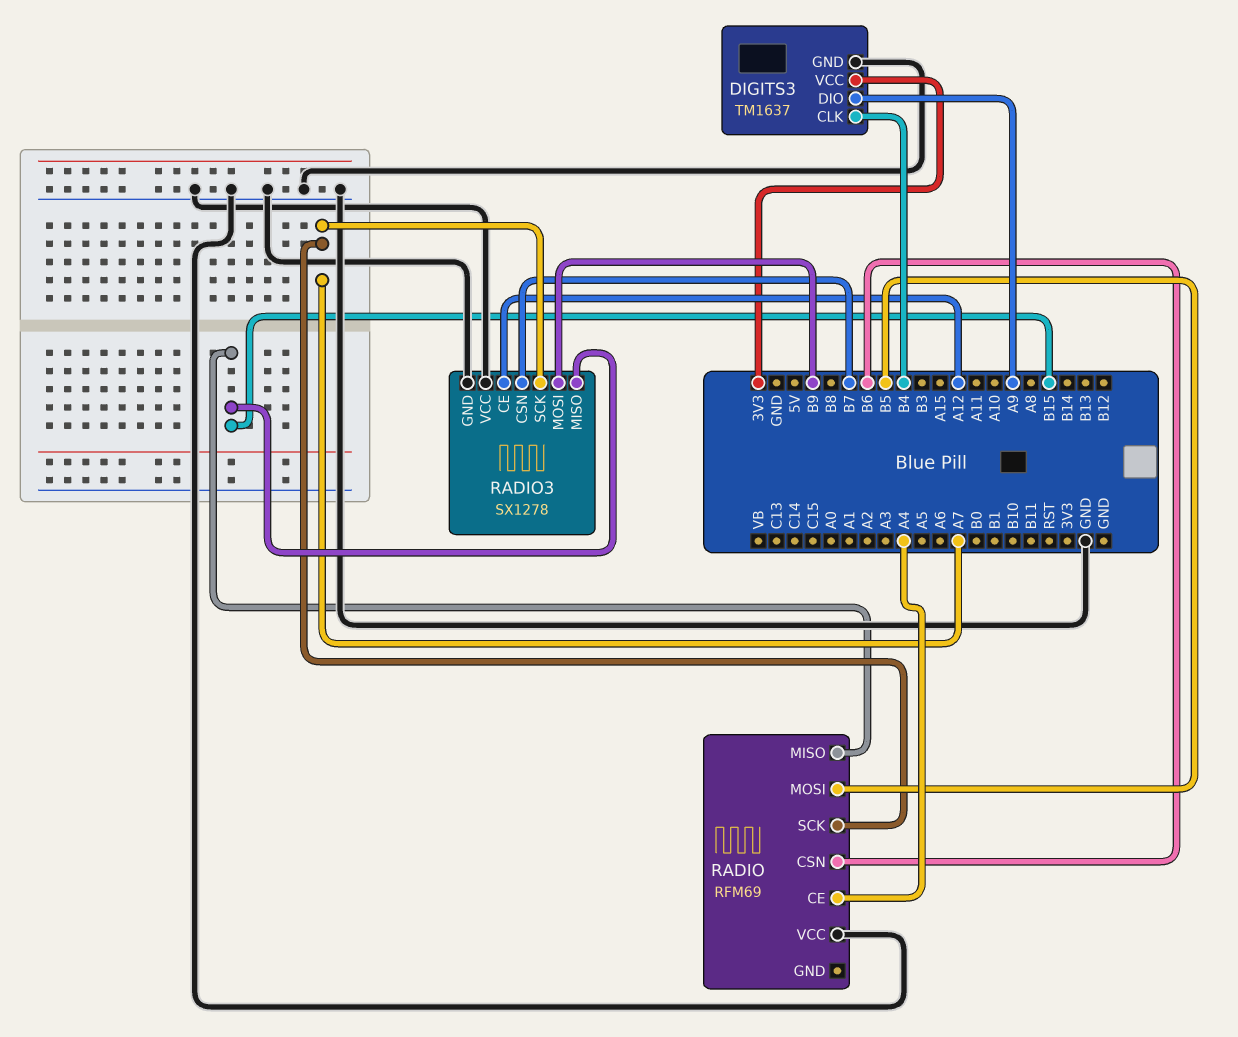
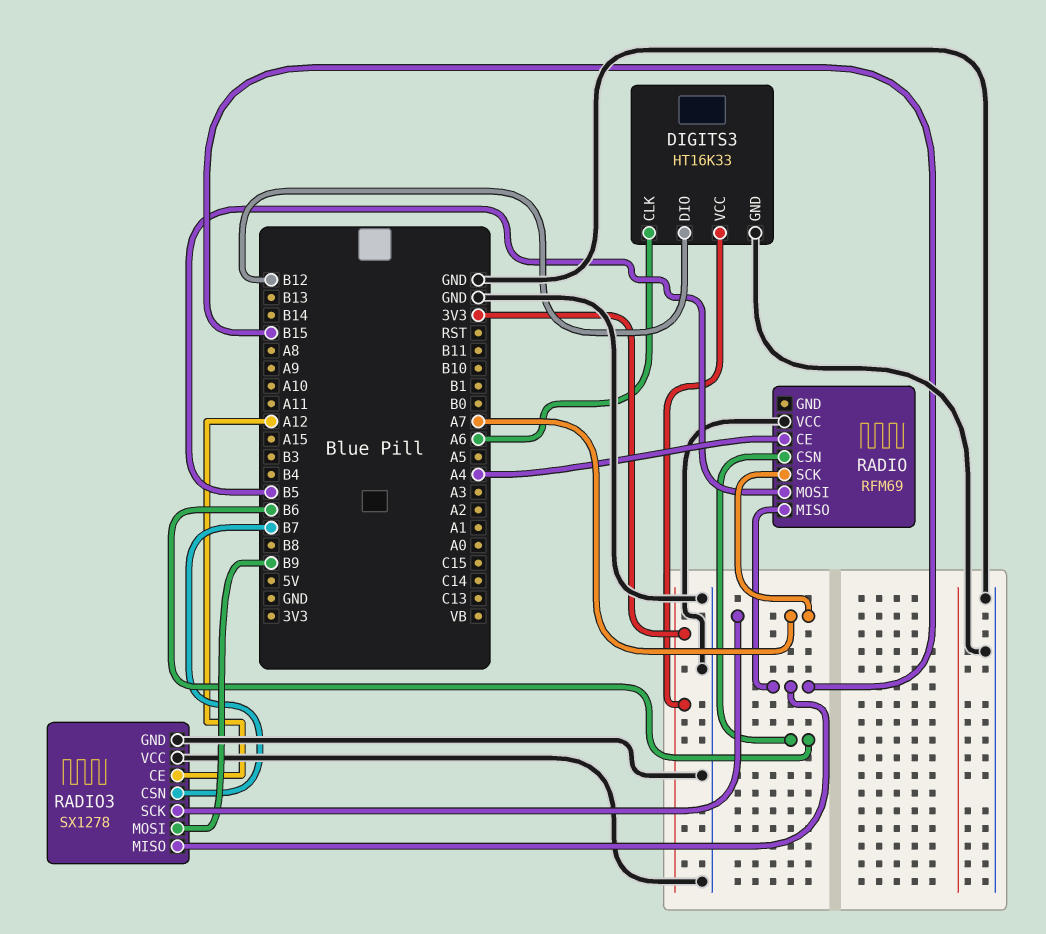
DIGITS3: TM1637 -> HT16K33
DIGITS3 pin CLK: B4 -> A6
DIGITS3 pin DIO: A9 -> B12

